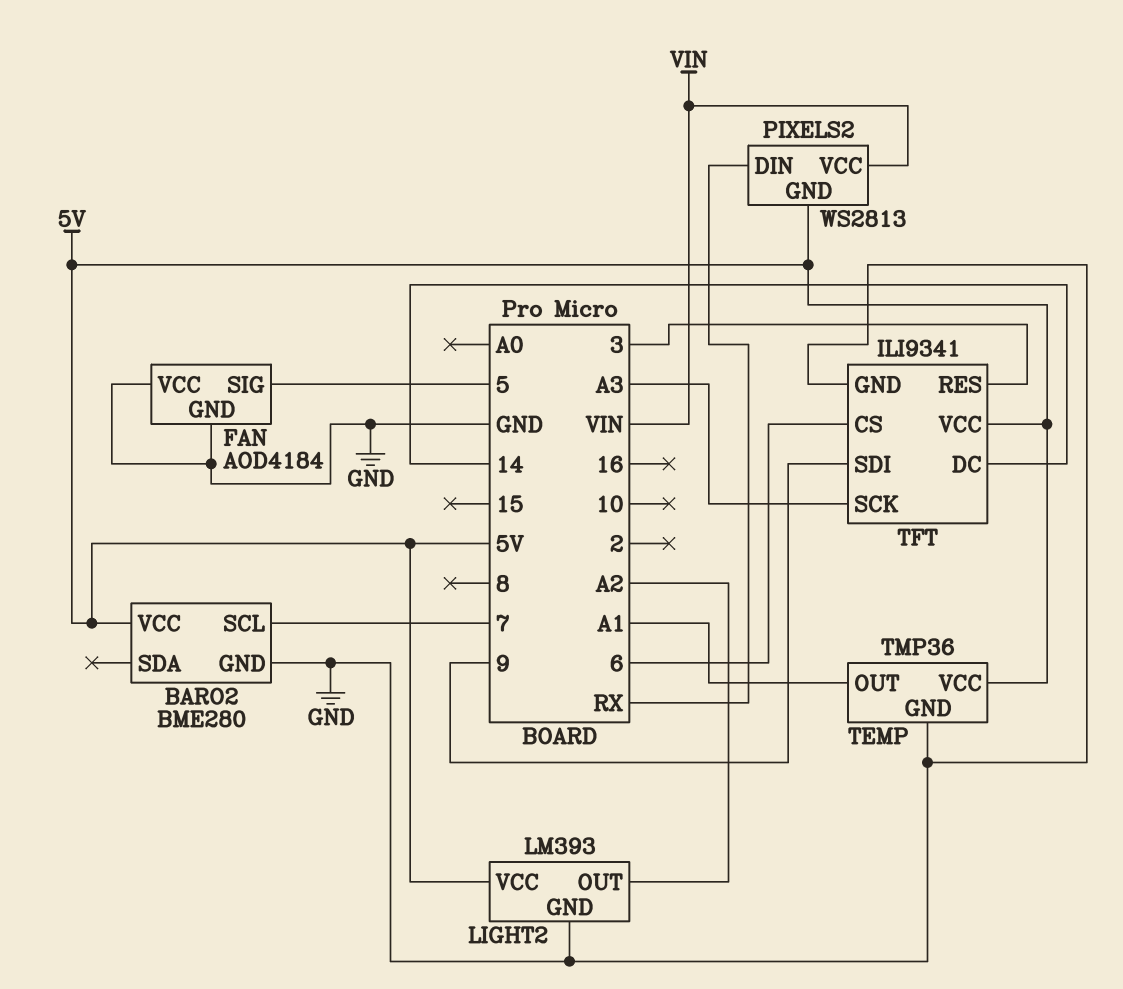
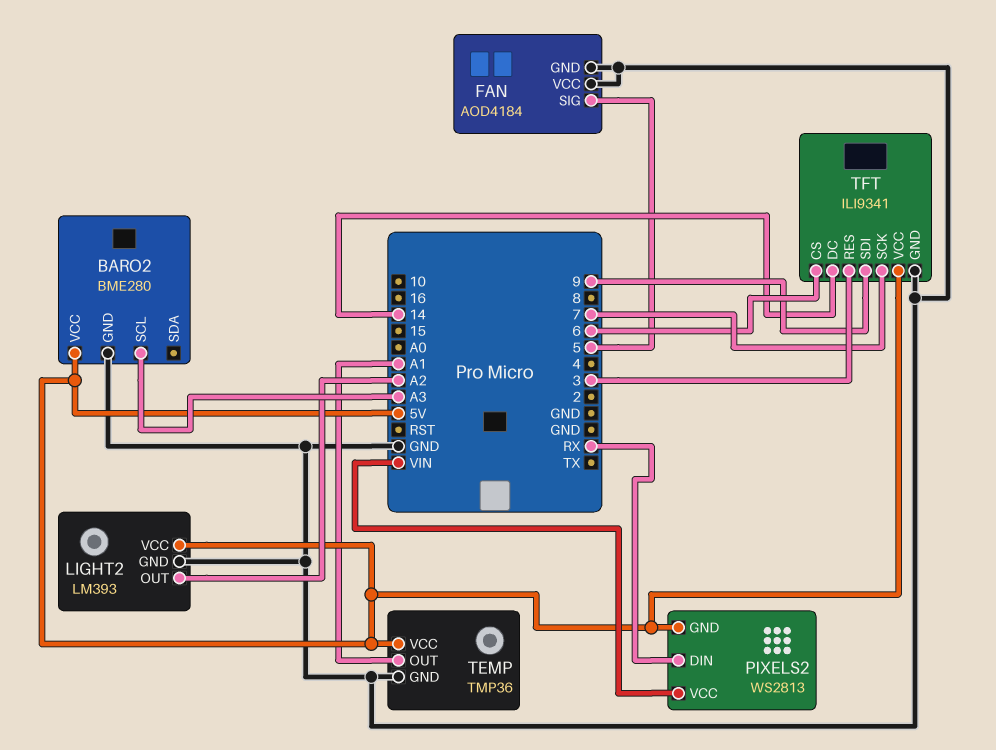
BARO2 pin SCL: 7 -> A3
TFT pin SCK: A3 -> 7

